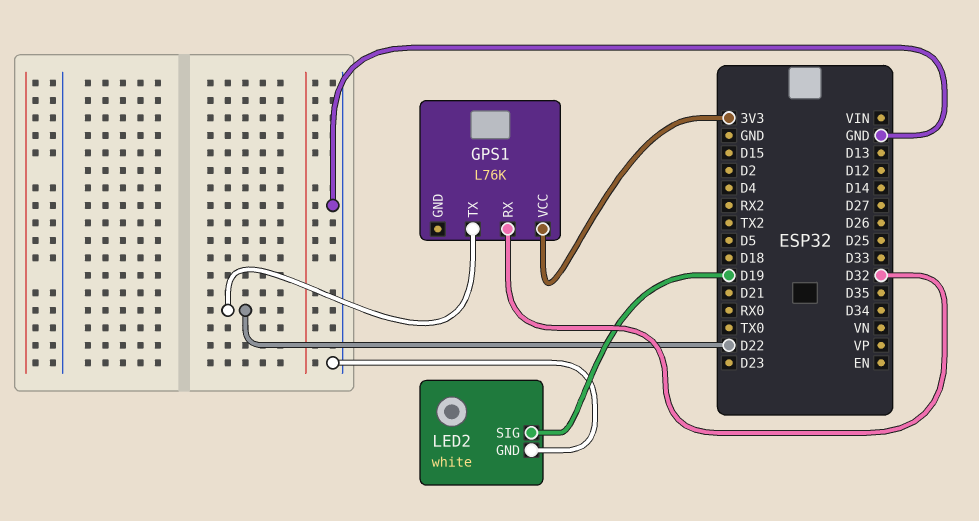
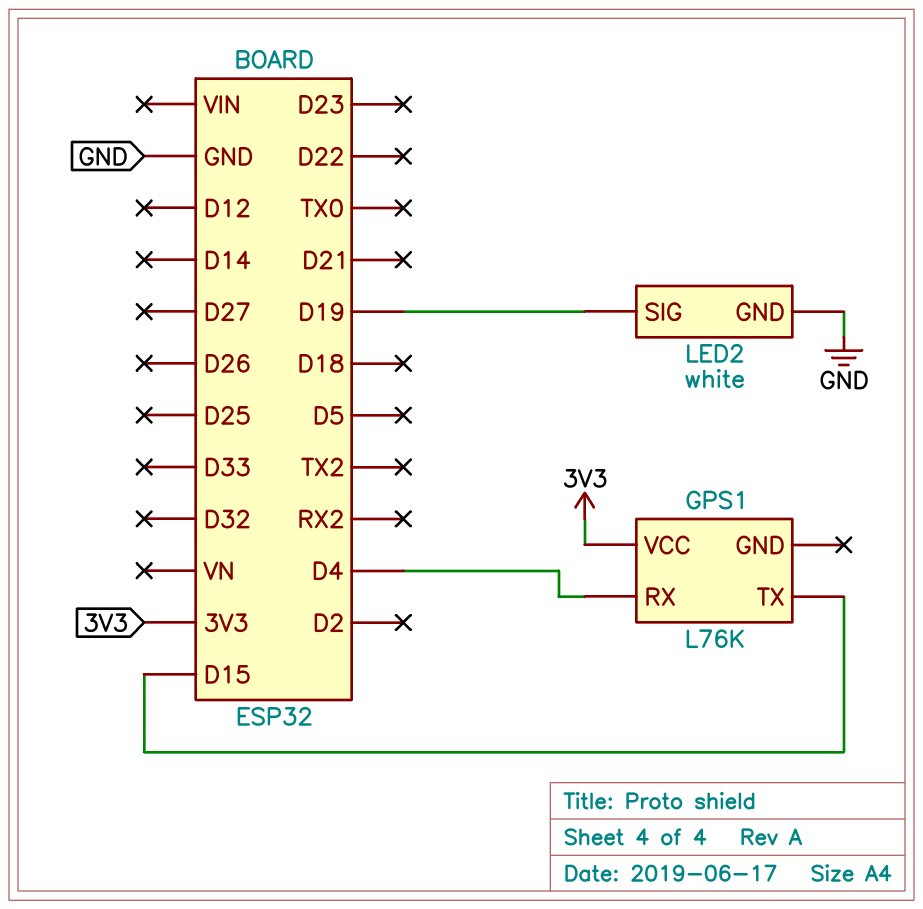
GPS1 pin RX: D32 -> D4
GPS1 pin TX: D22 -> D15

